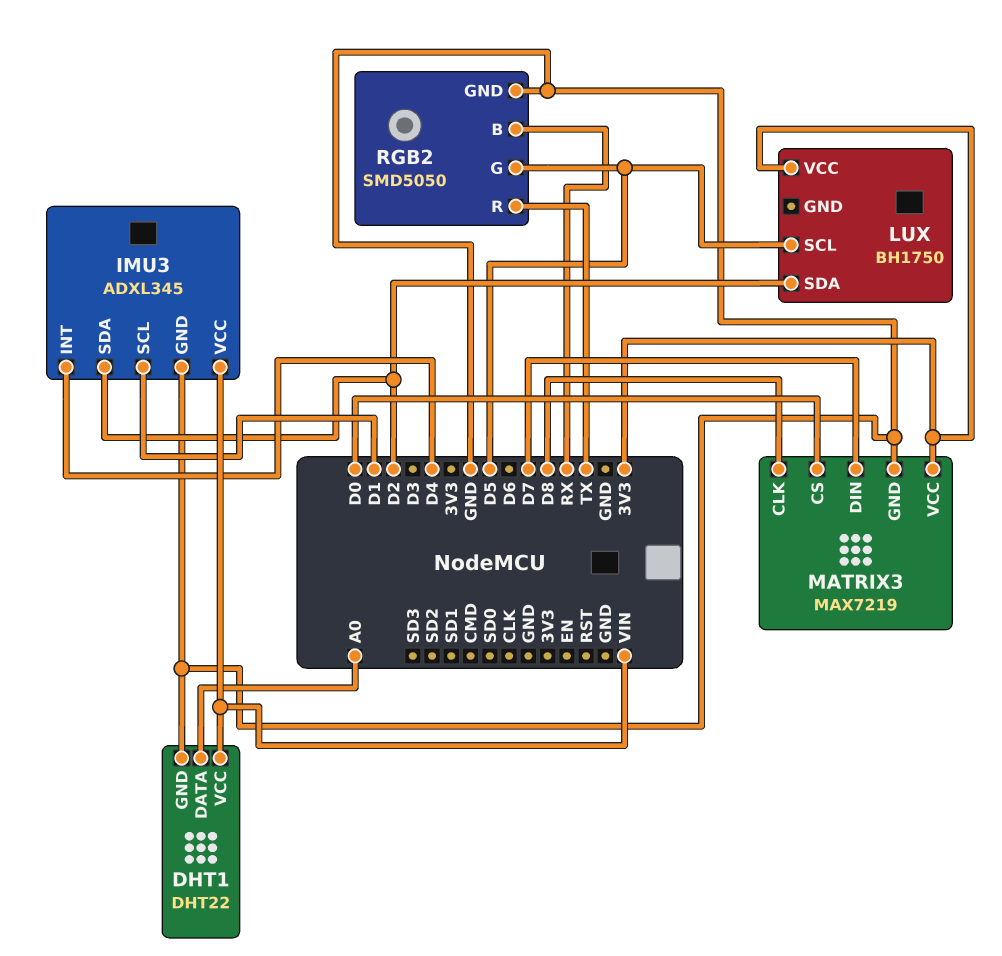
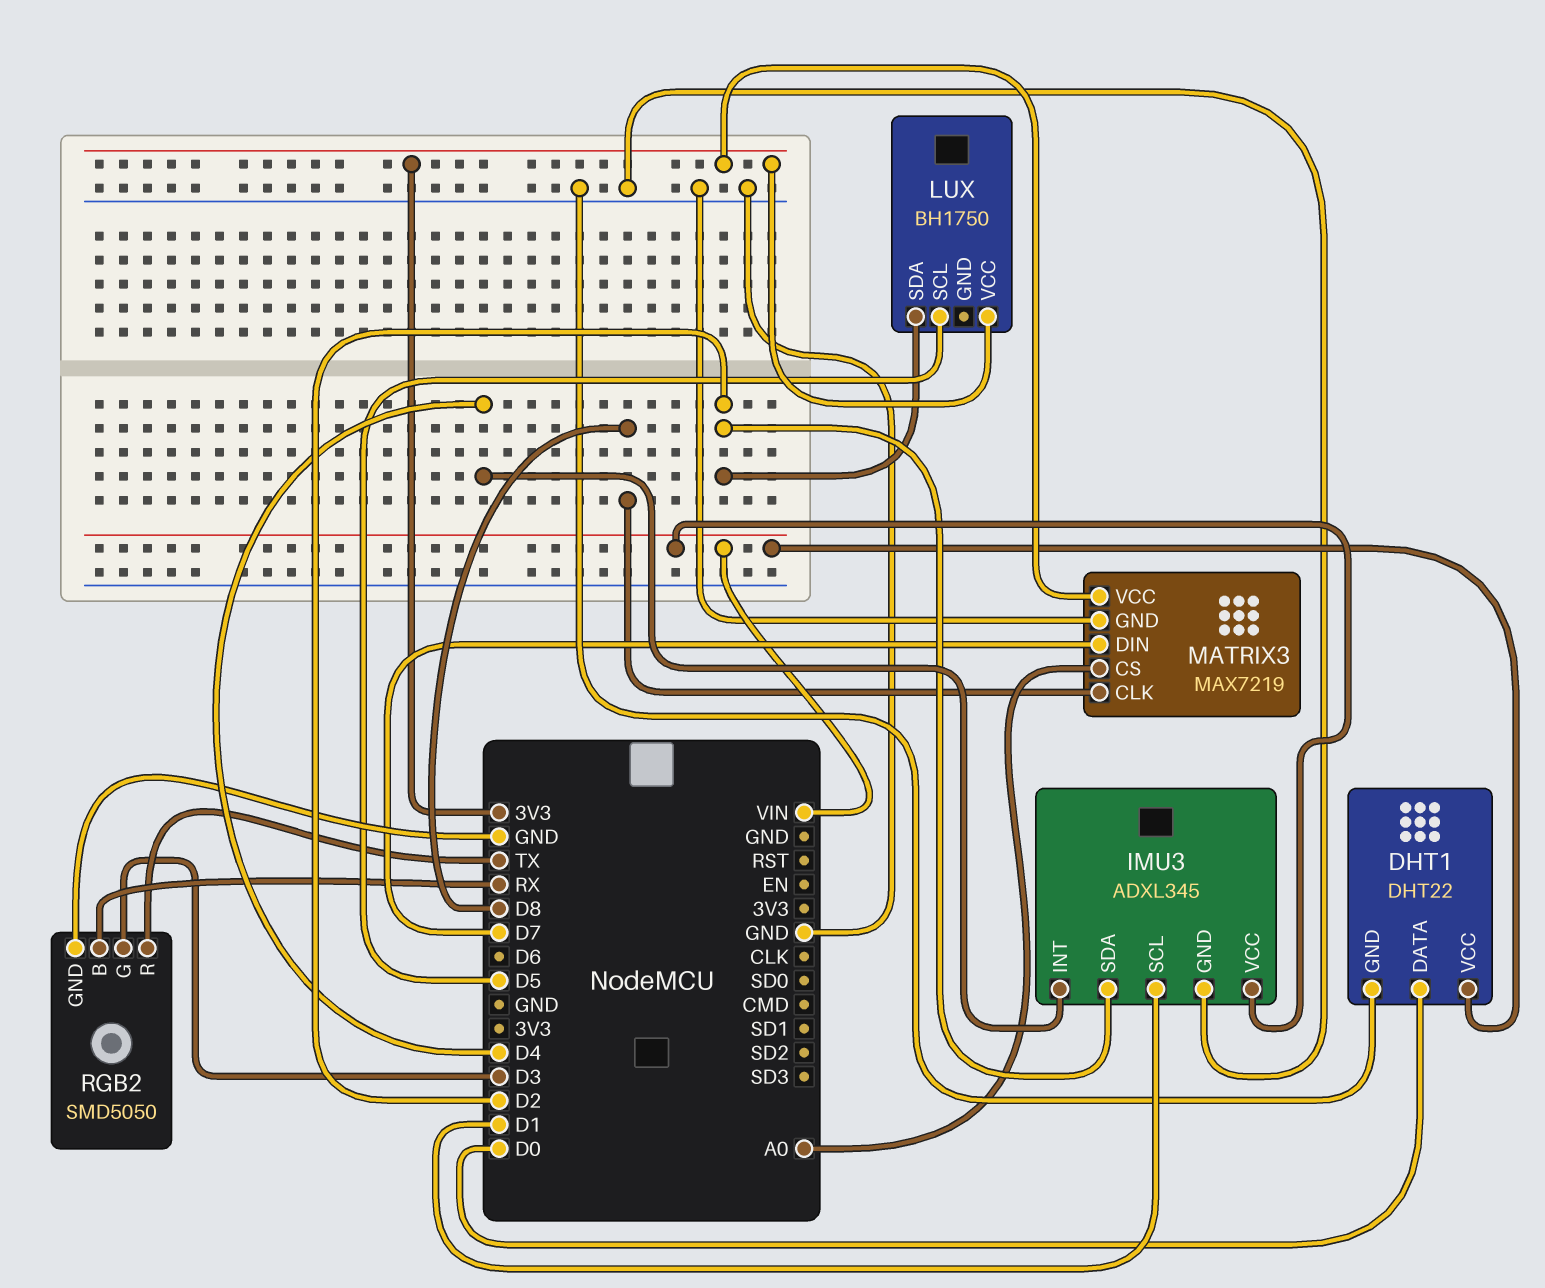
DHT1 pin DATA: A0 -> D0
MATRIX3 pin CS: D0 -> A0
RGB2 pin G: D5 -> D3

